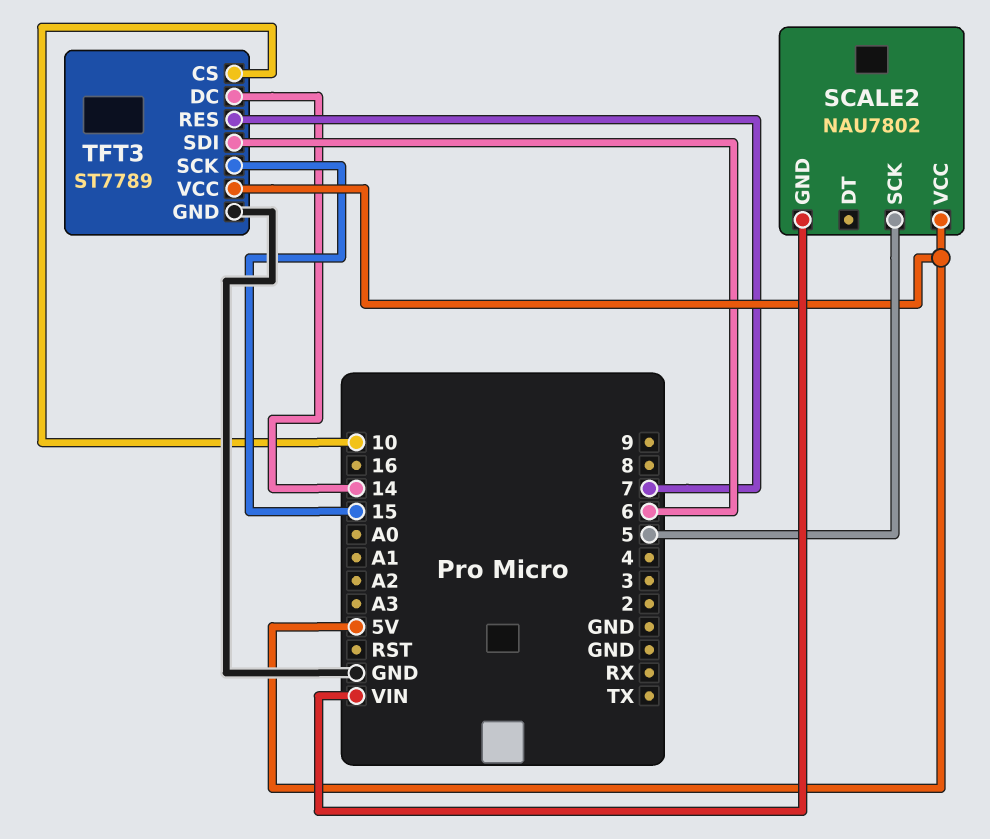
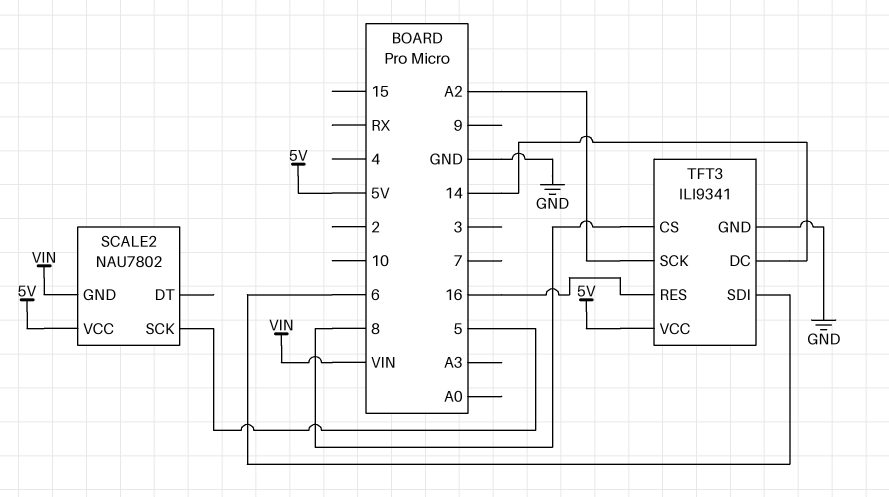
TFT3: ST7789 -> ILI9341
TFT3 pin CS: 10 -> 8
TFT3 pin RES: 7 -> 16
TFT3 pin SCK: 15 -> A2

